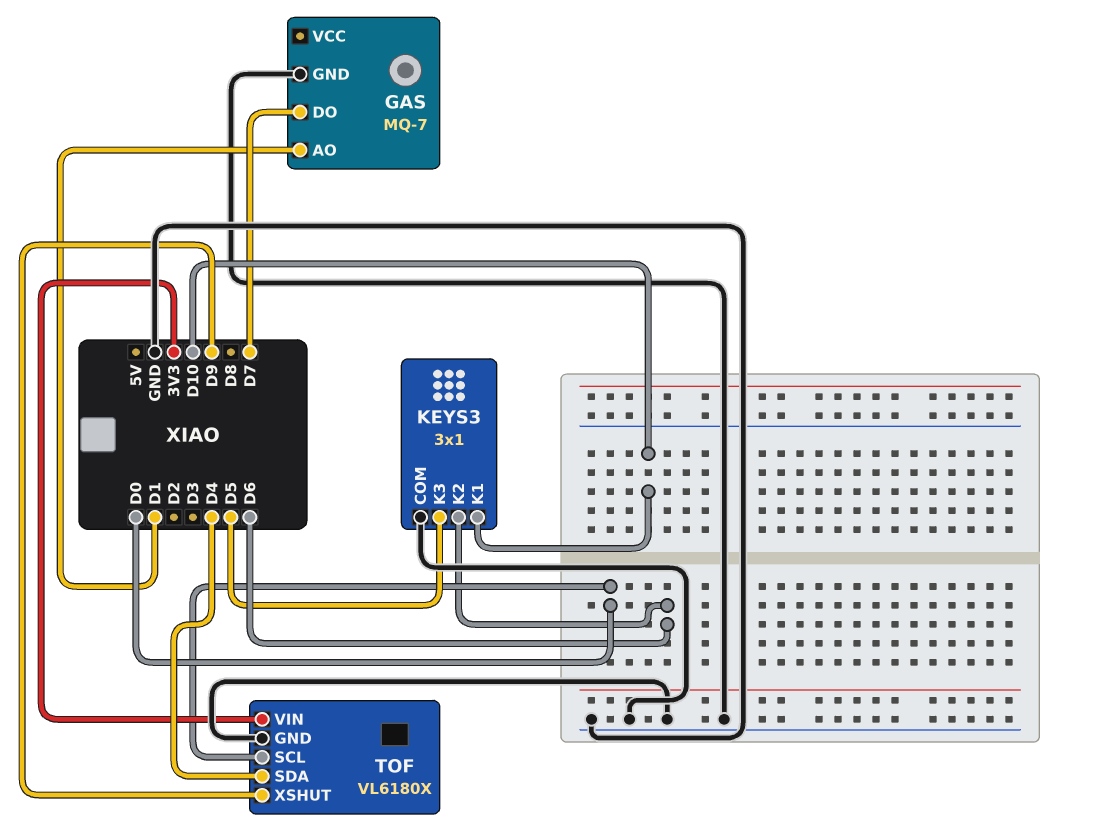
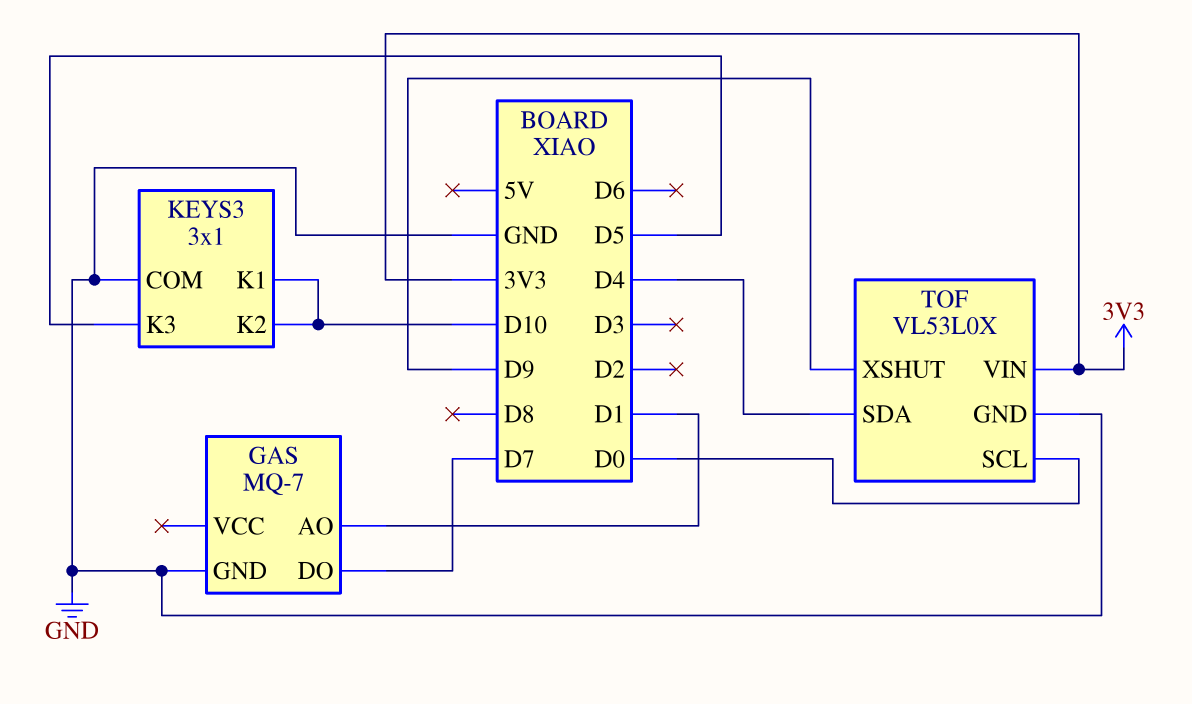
KEYS3 pin K2: D6 -> D10
TOF: VL6180X -> VL53L0X

